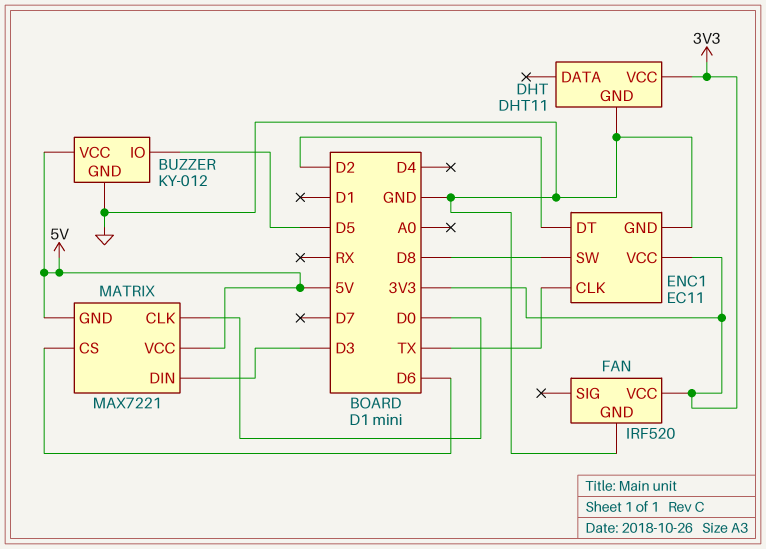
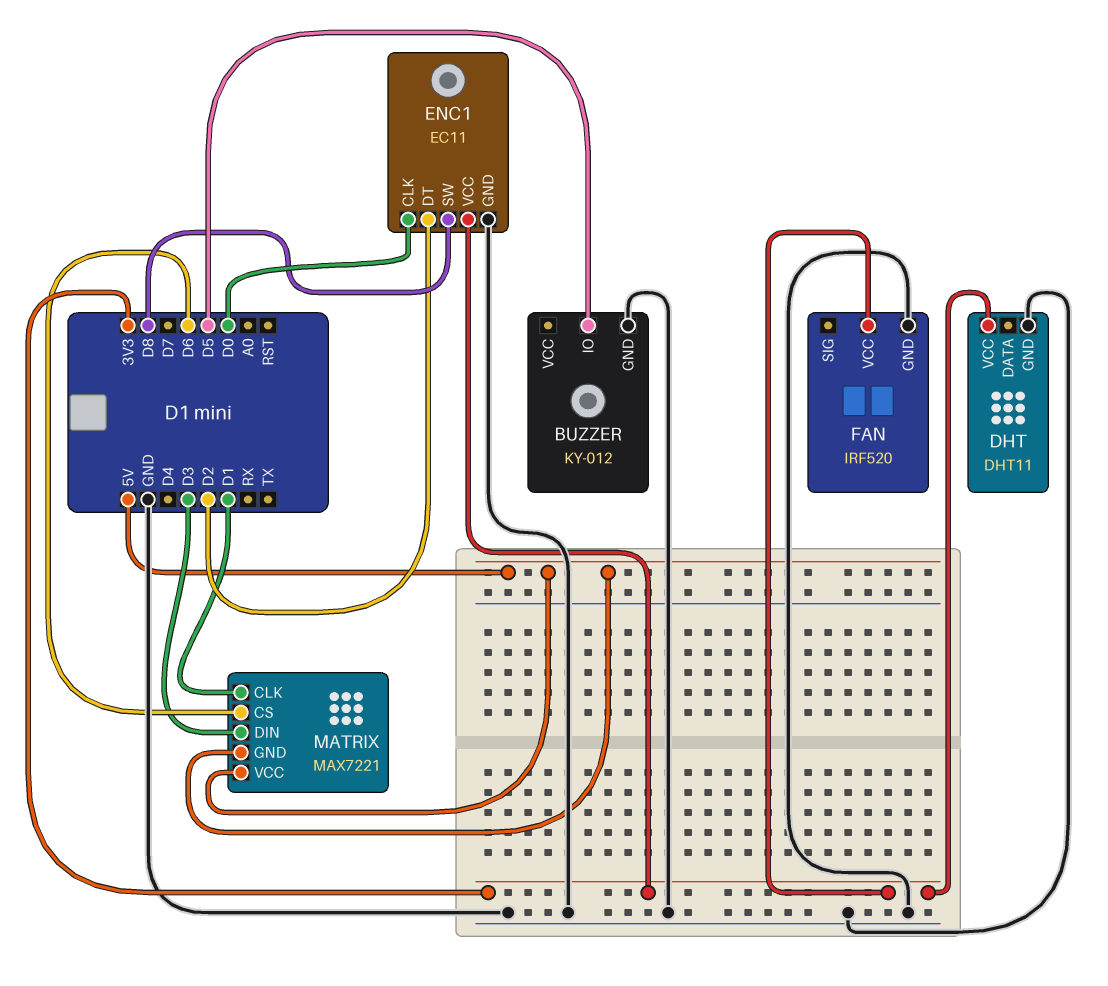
BUZZER pin VCC: 5V -> none
ENC1 pin CLK: TX -> D0
MATRIX pin CLK: D0 -> D1

